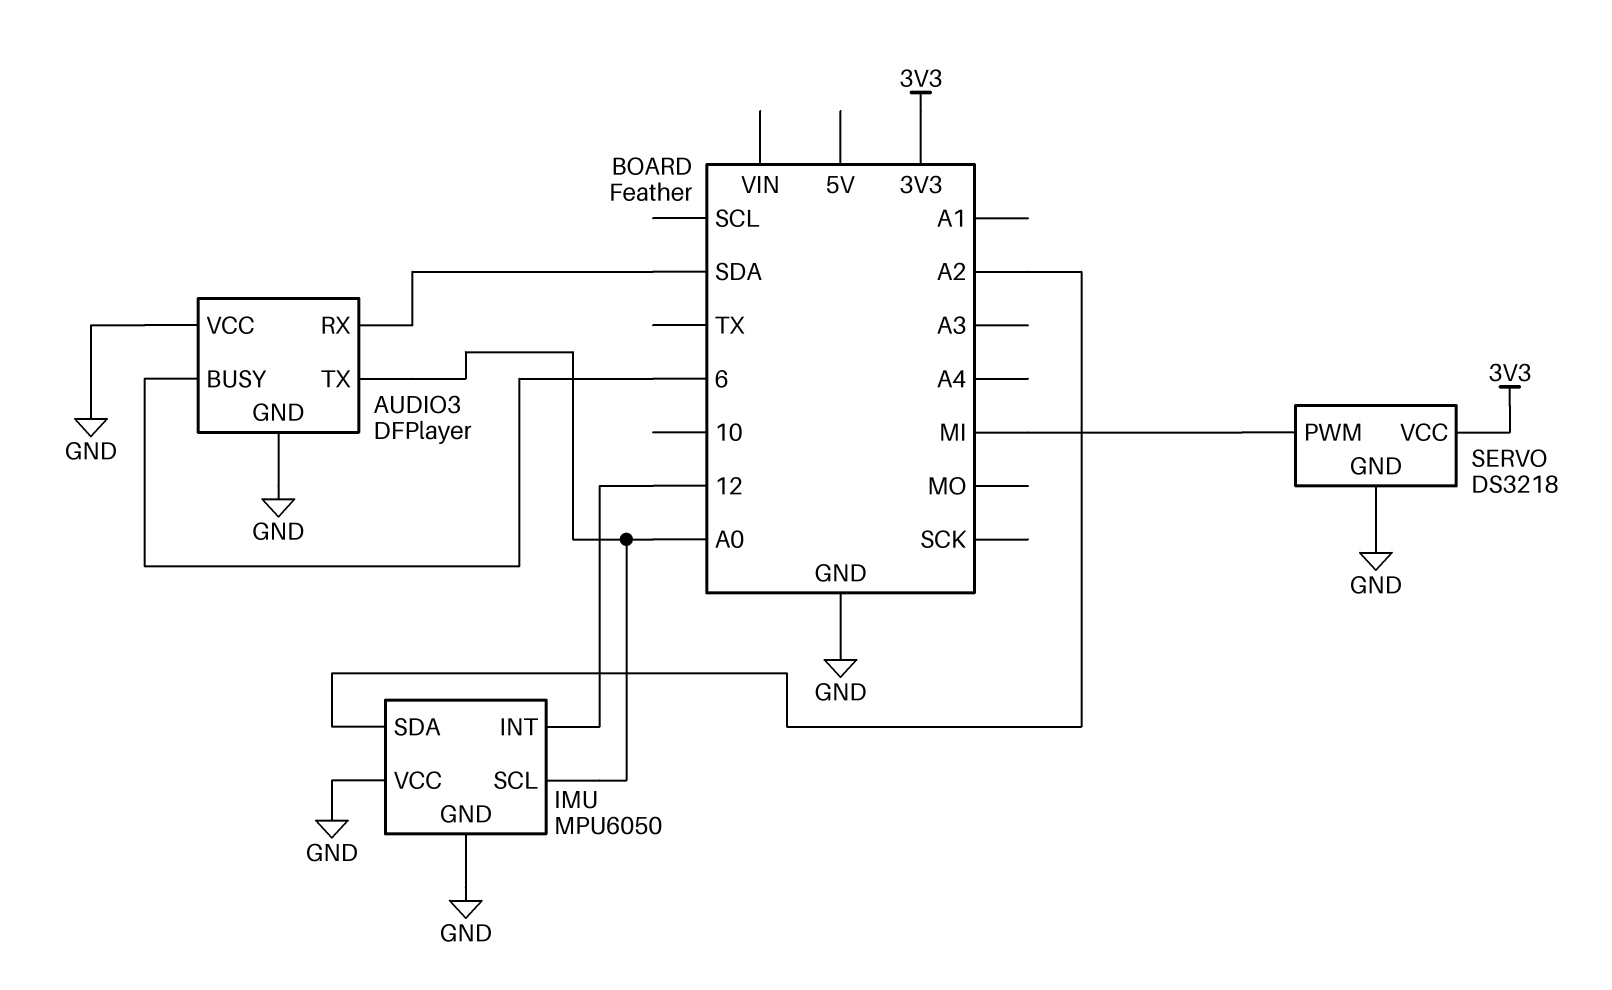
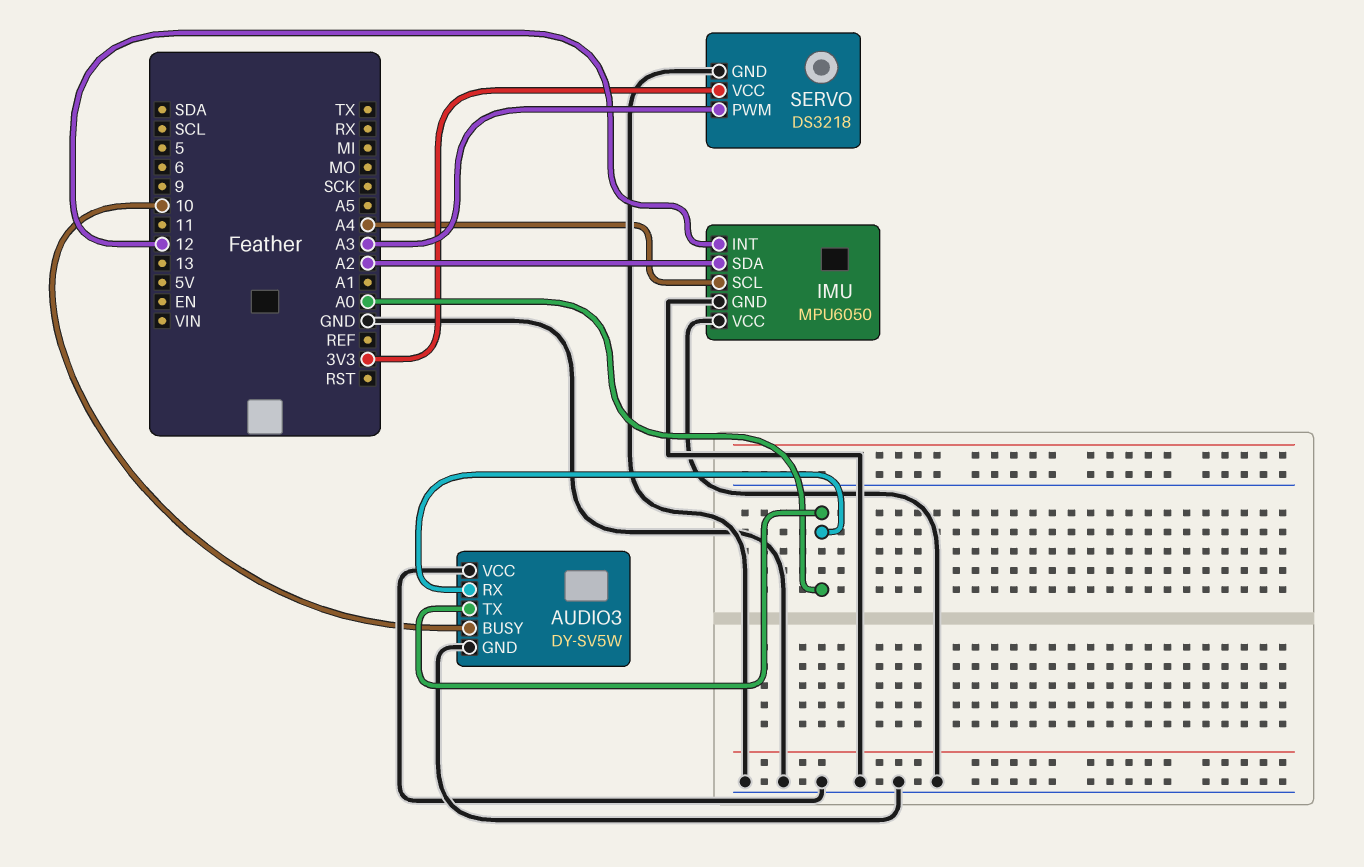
AUDIO3: DFPlayer -> DY-SV5W
AUDIO3 pin BUSY: 6 -> 10
AUDIO3 pin RX: SDA -> A0
IMU pin SCL: A0 -> A4
SERVO pin PWM: MI -> A3

